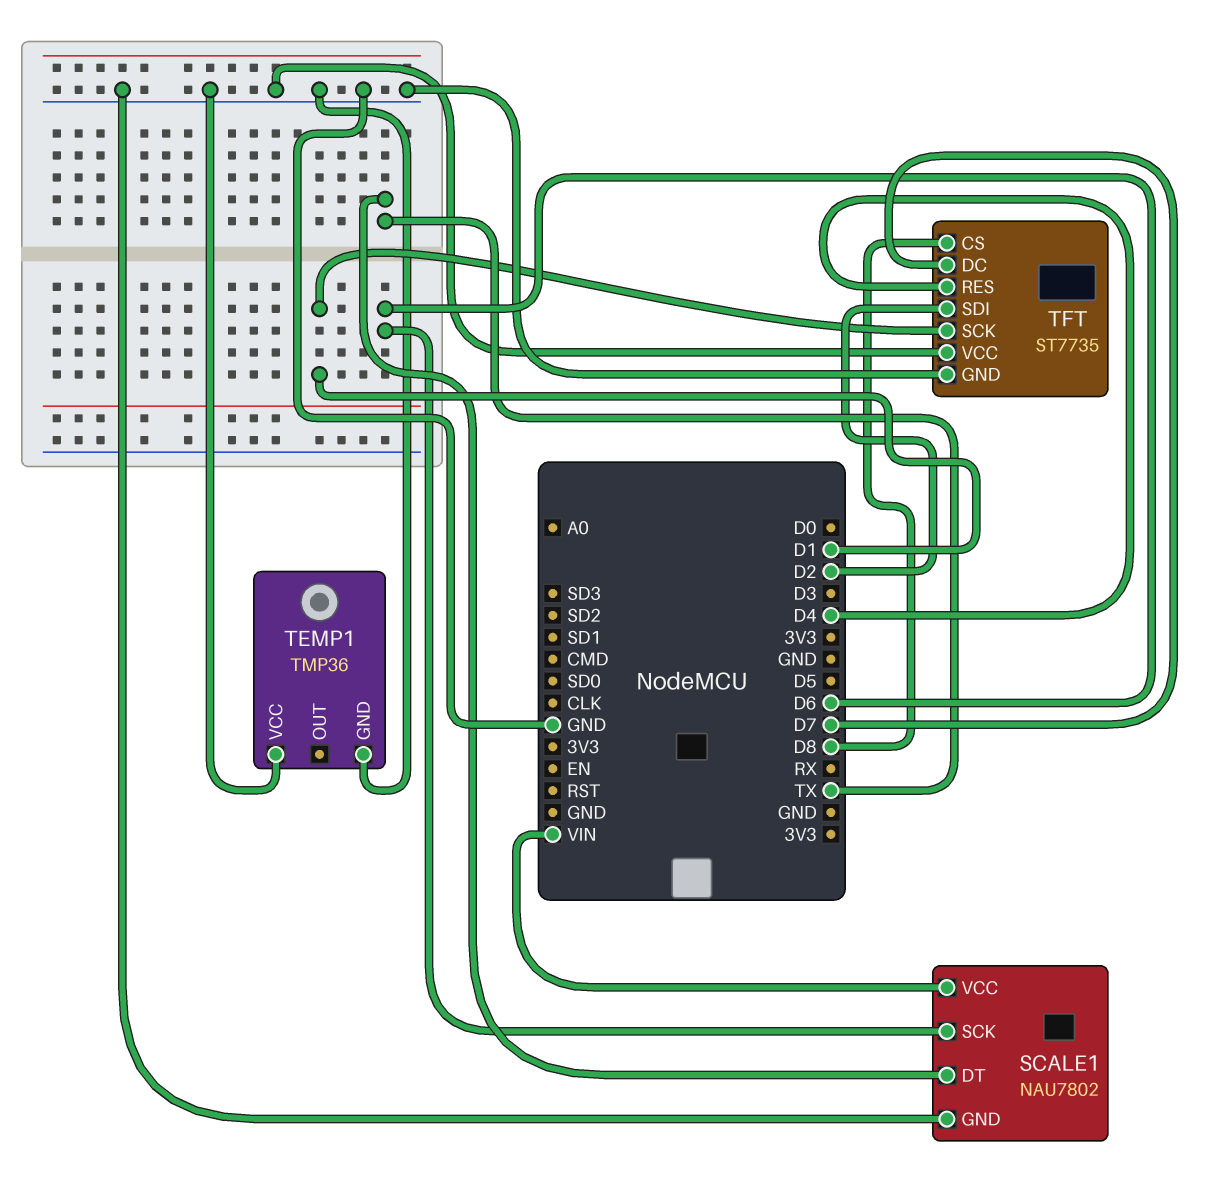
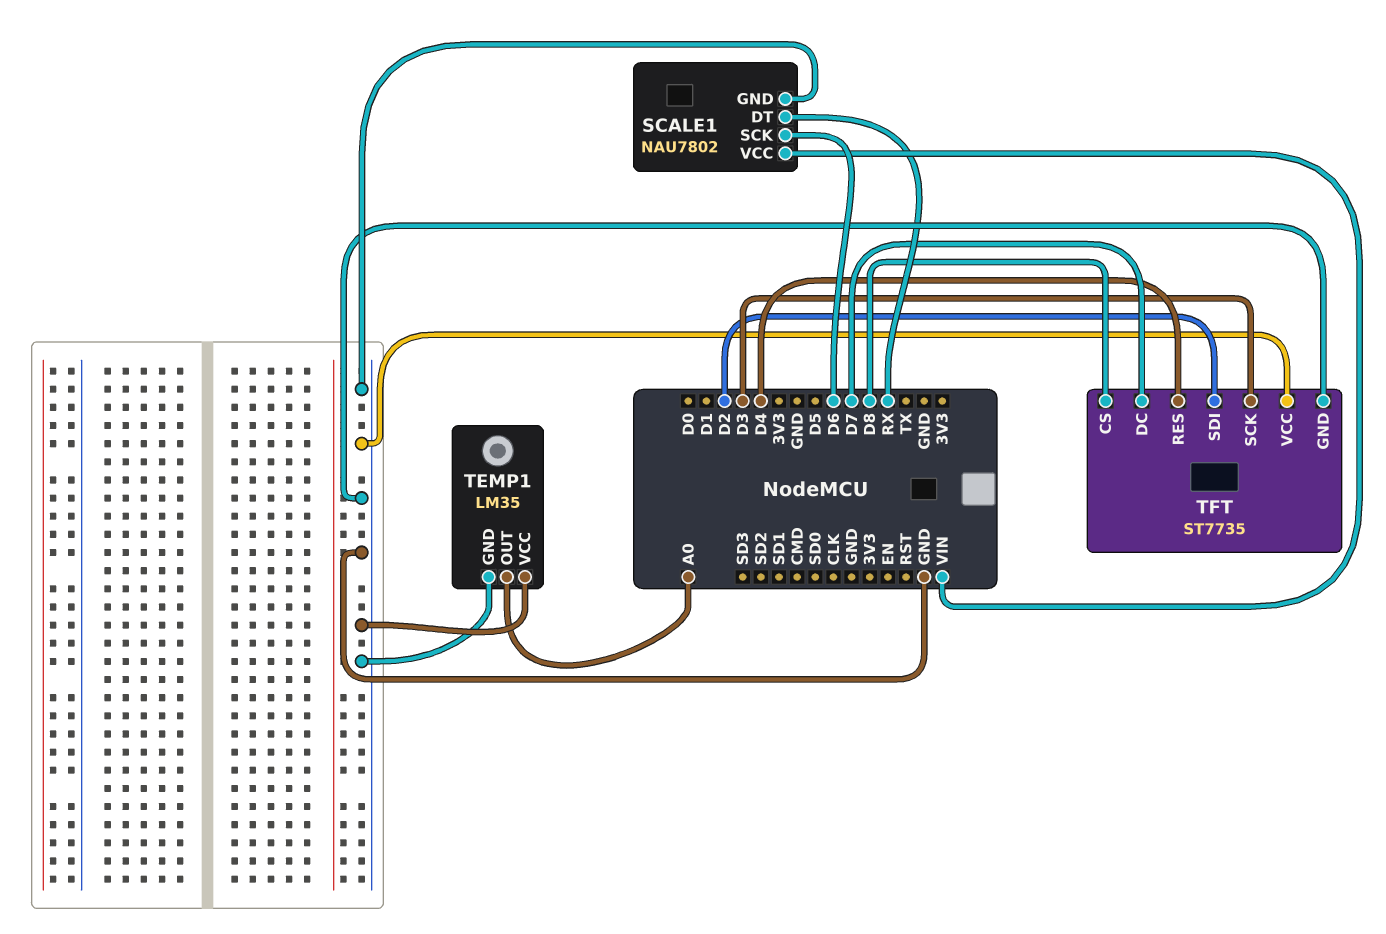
SCALE1 pin DT: TX -> RX
TEMP1: TMP36 -> LM35
TEMP1 pin OUT: none -> A0
TFT pin SCK: D1 -> D3

